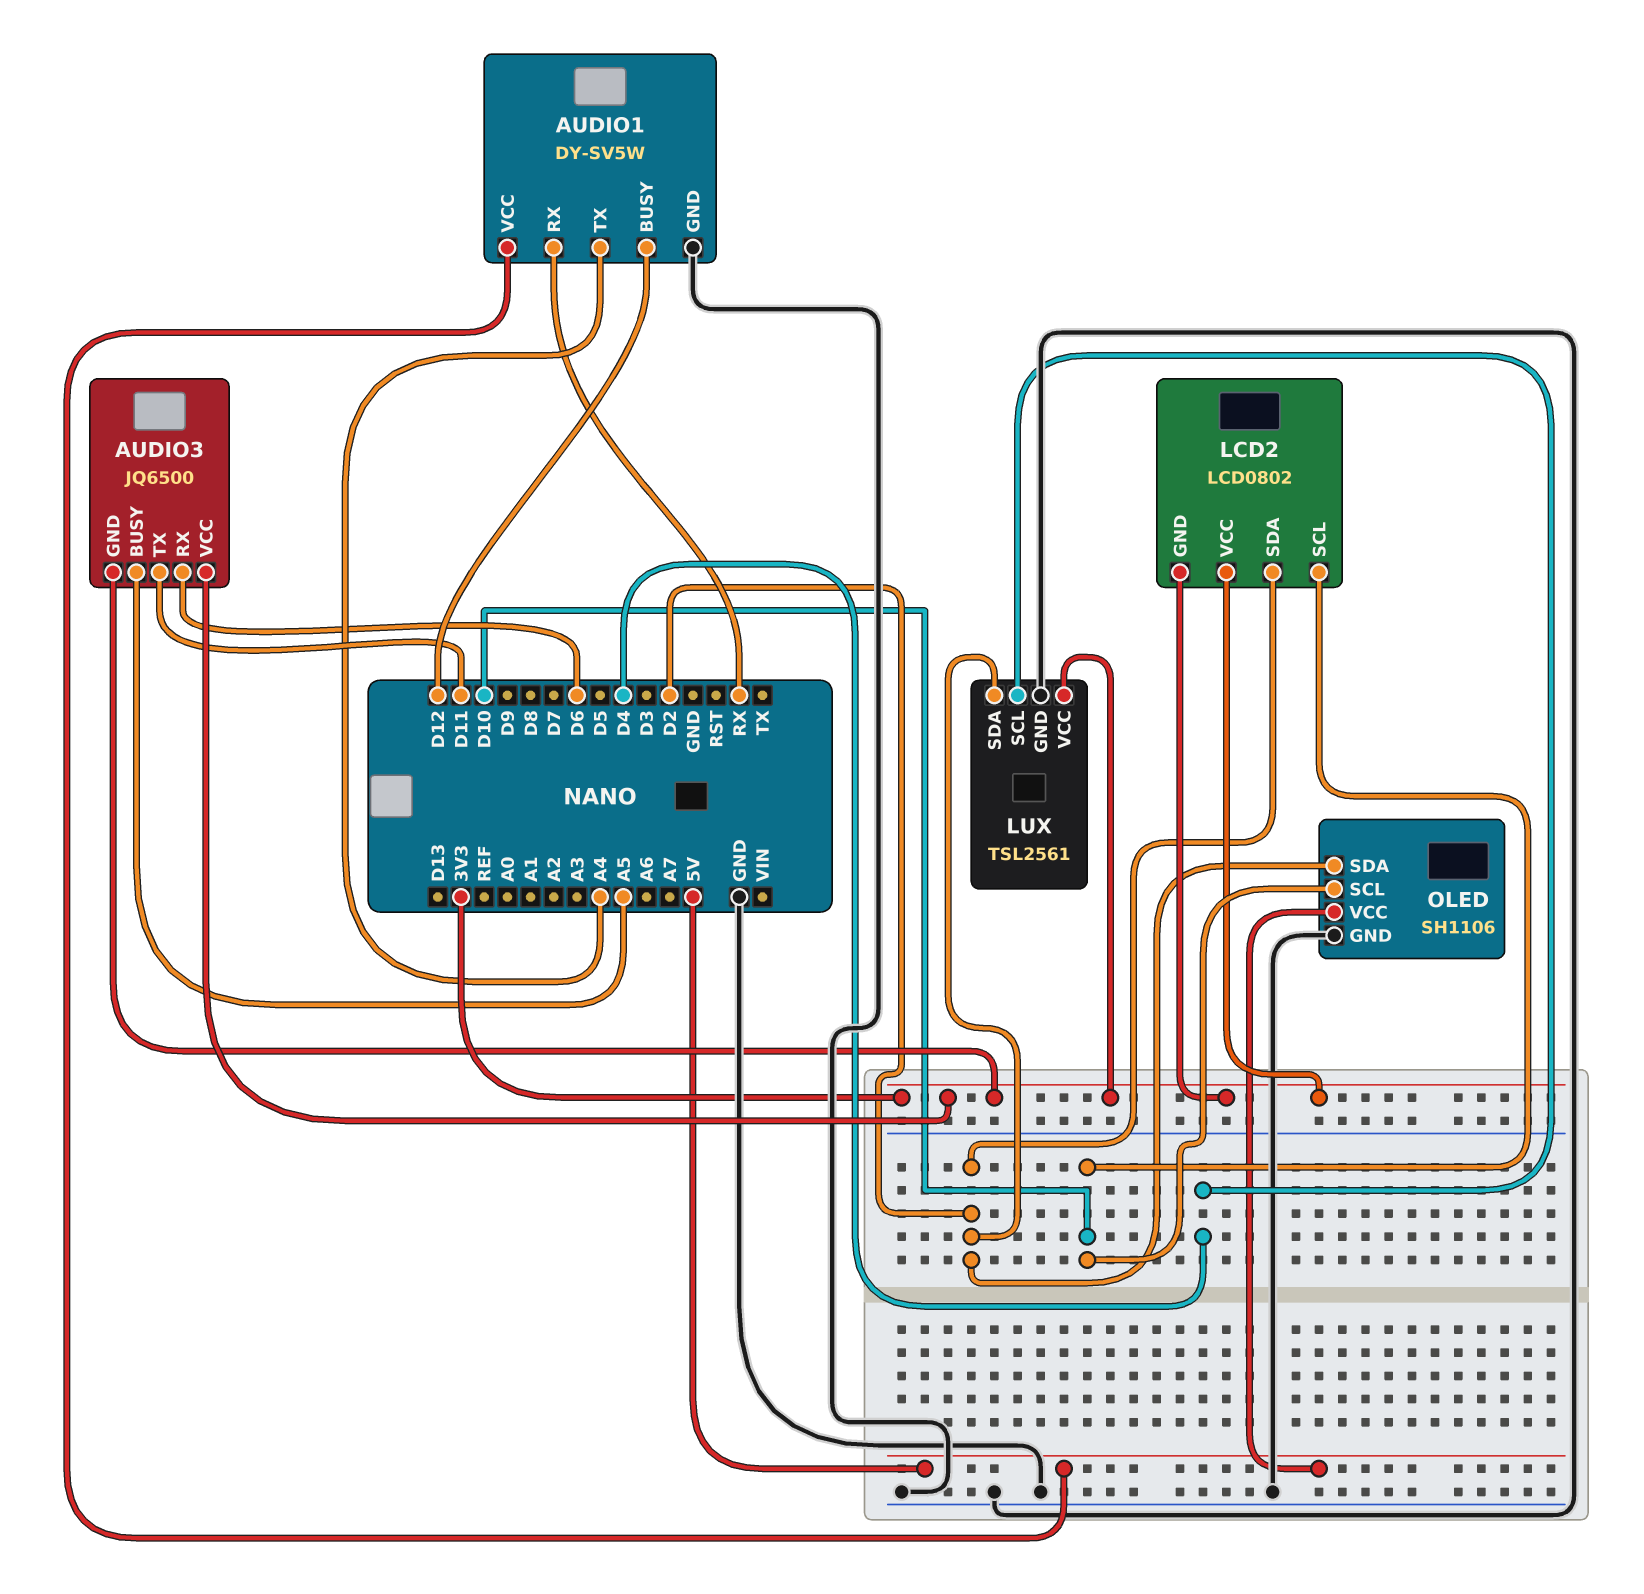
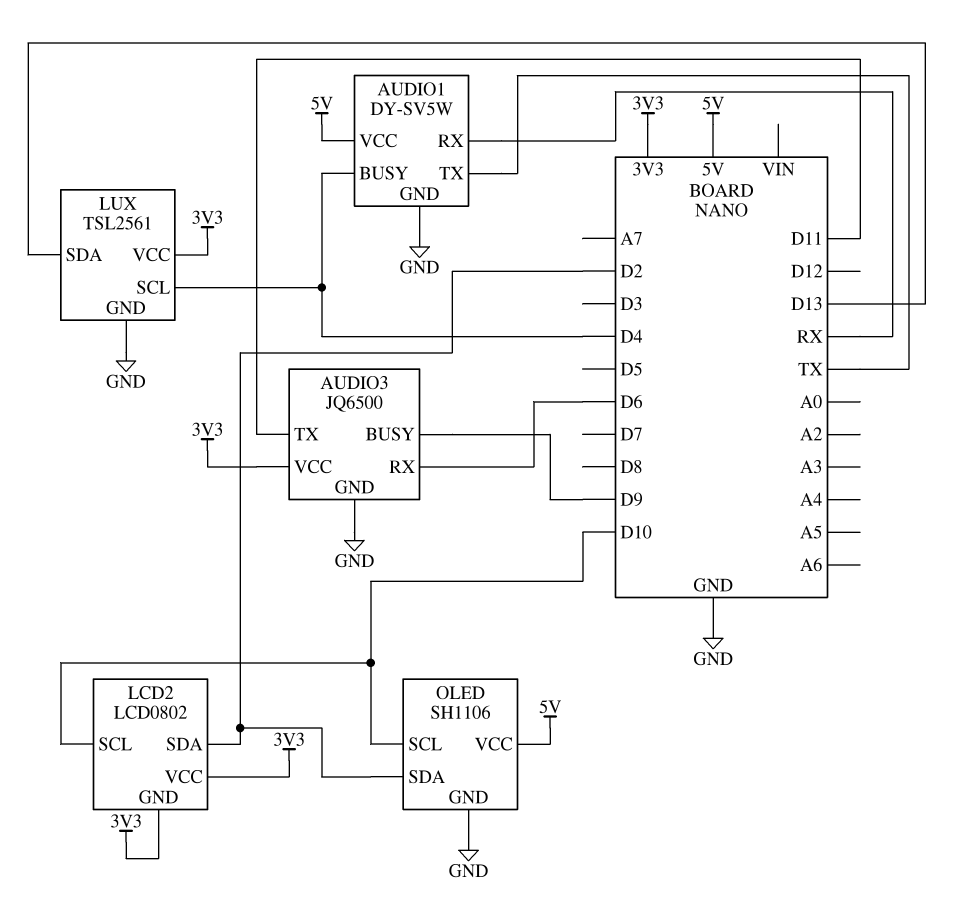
AUDIO1 pin BUSY: D12 -> D4
AUDIO1 pin TX: A4 -> TX
AUDIO3 pin BUSY: A5 -> D9
AUDIO3 pin GND: 3V3 -> GND
LUX pin SDA: D2 -> D13

